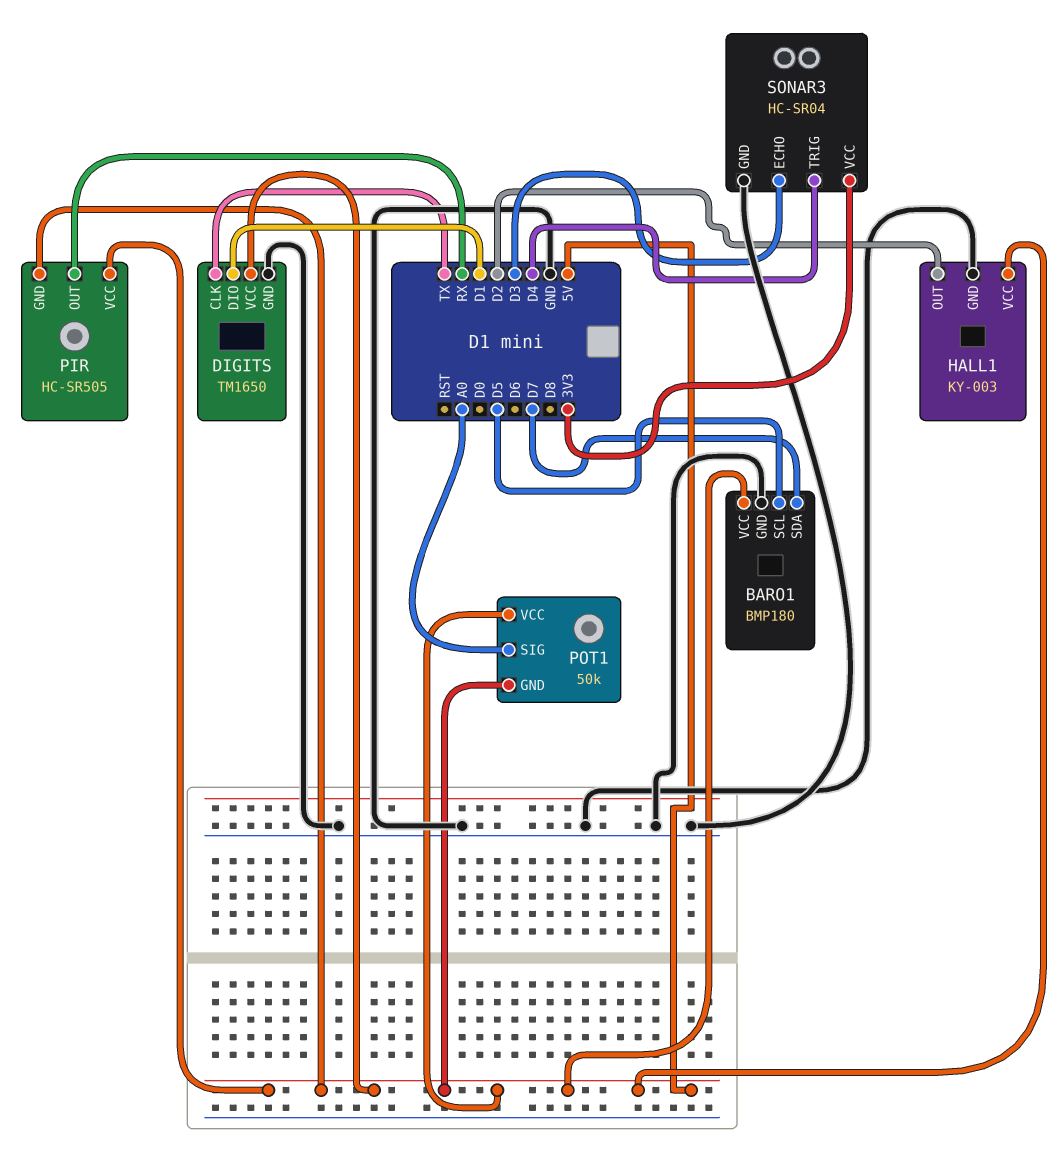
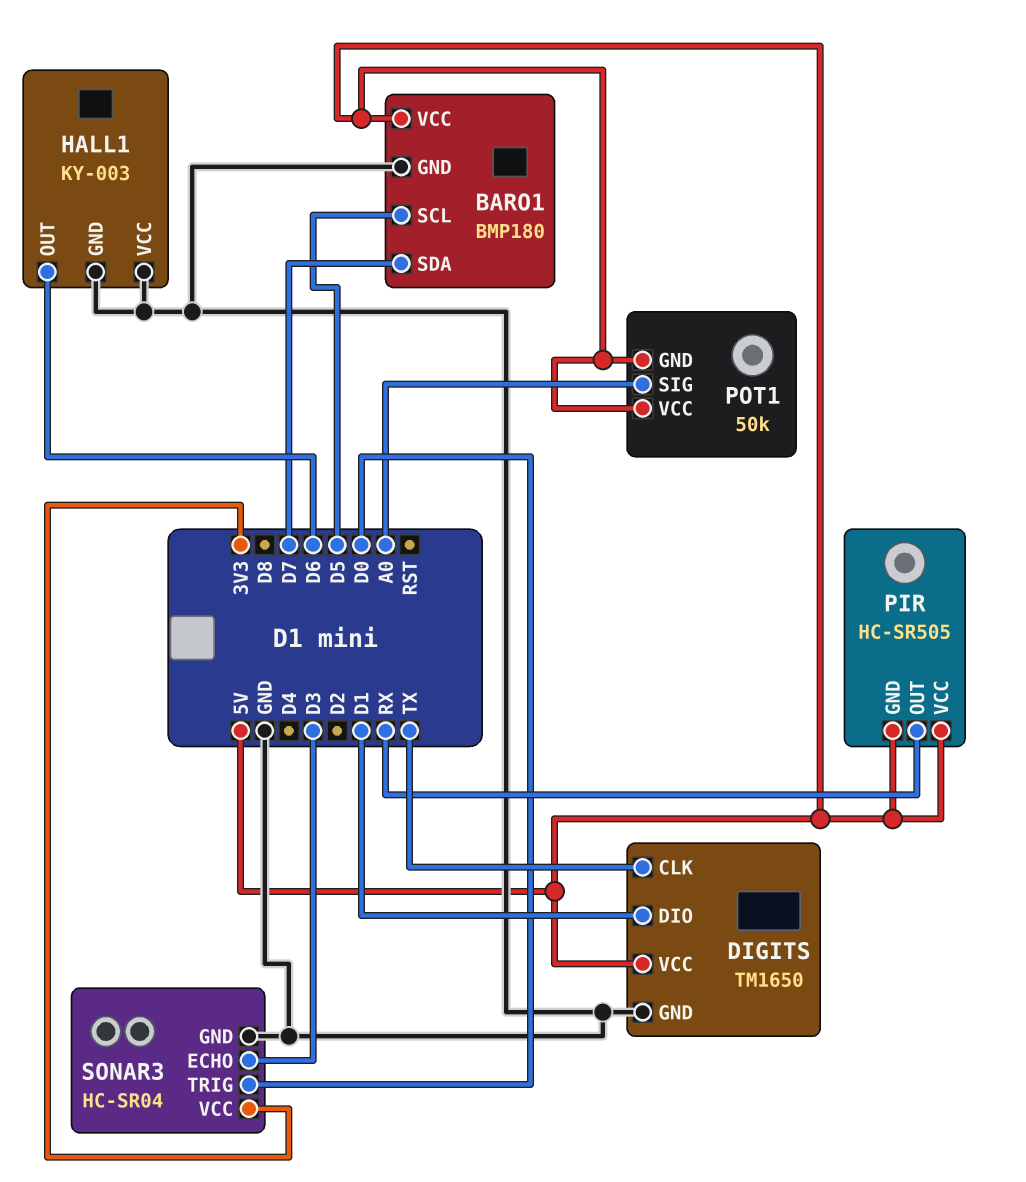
HALL1 pin OUT: D2 -> D6
HALL1 pin VCC: 5V -> GND
SONAR3 pin TRIG: D4 -> D0

